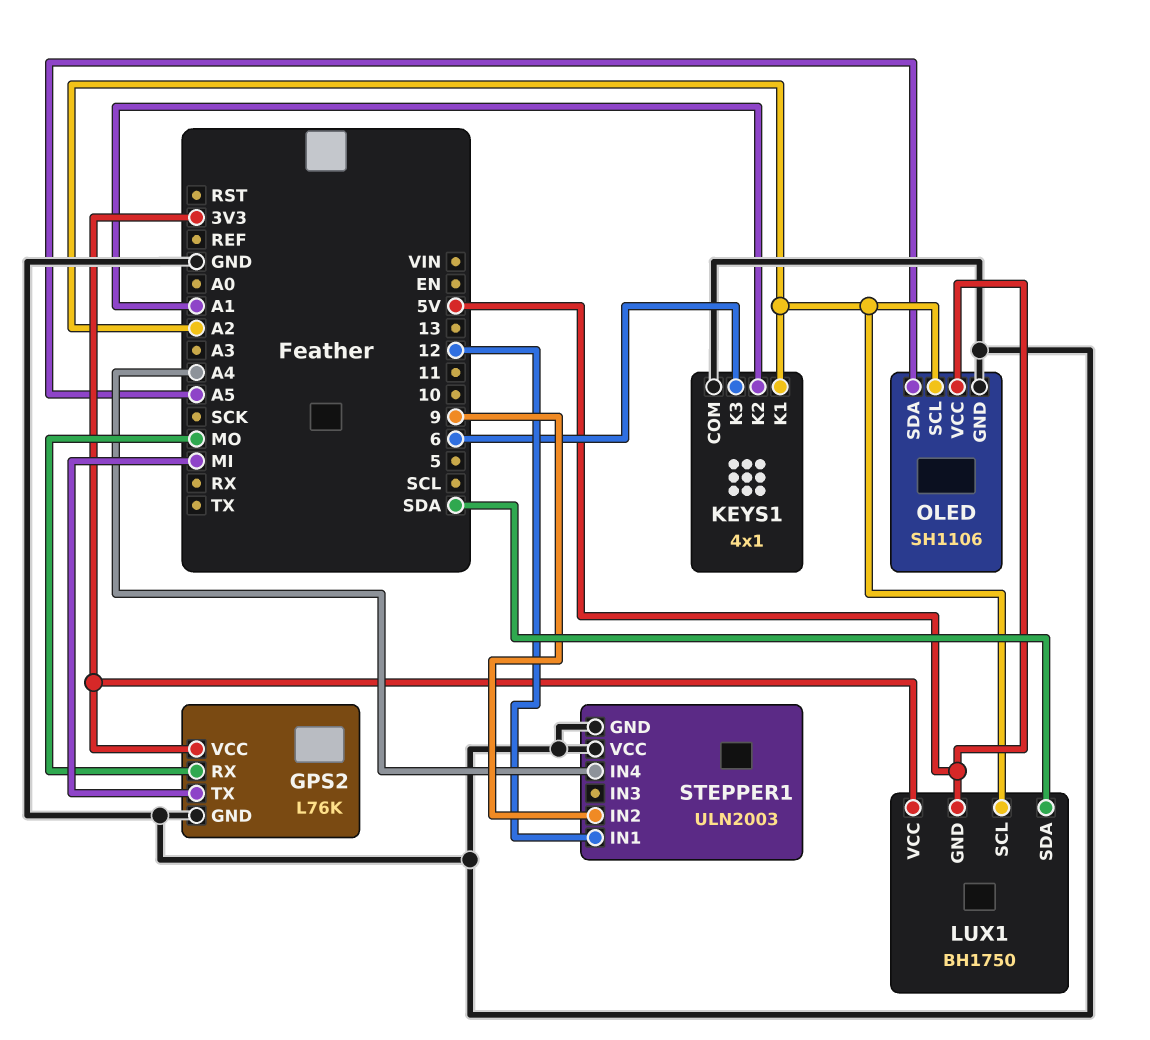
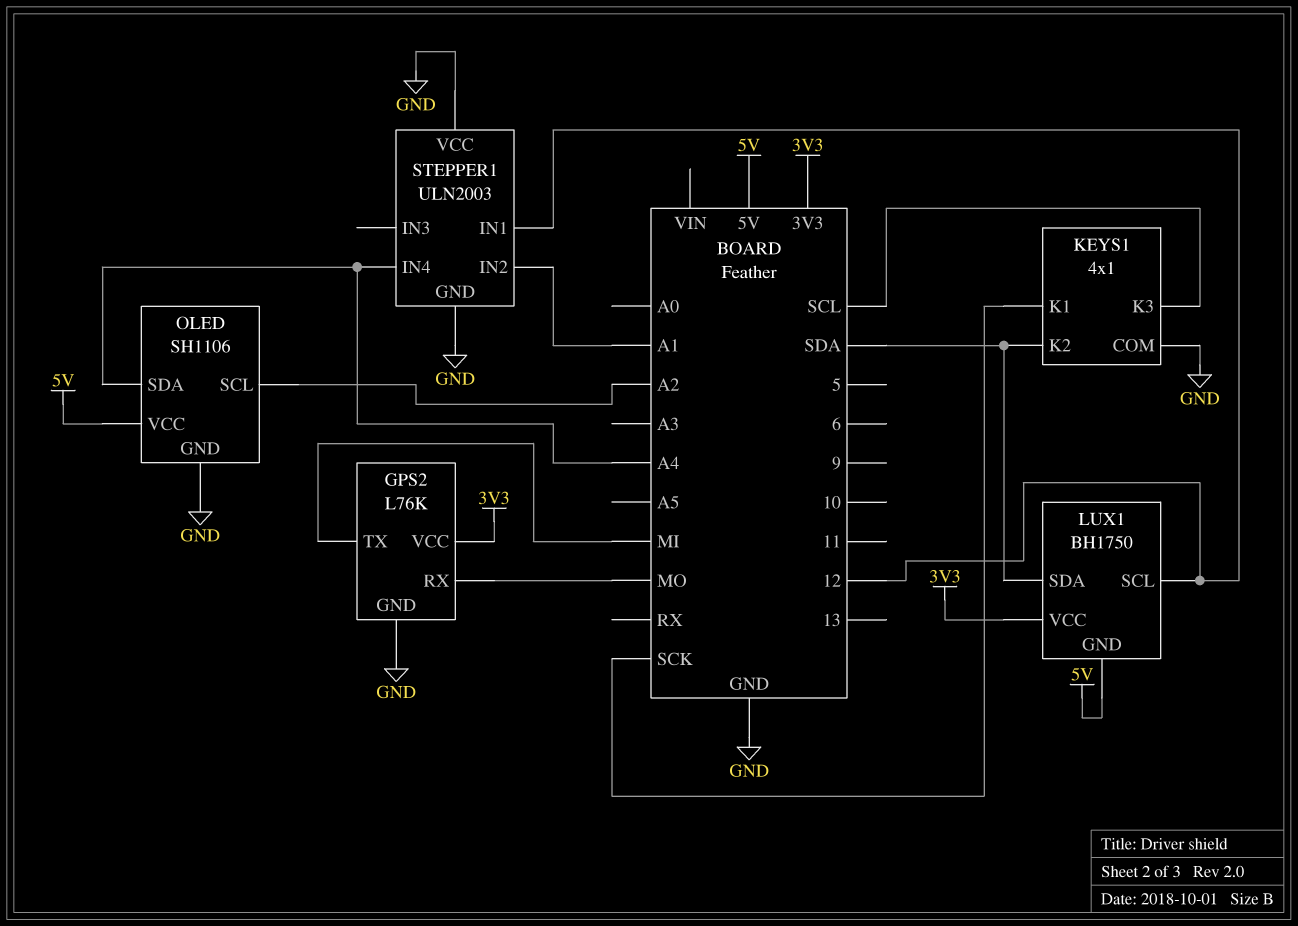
KEYS1 pin K1: A2 -> SCK
KEYS1 pin K2: A1 -> SDA
KEYS1 pin K3: 6 -> SCL
LUX1 pin SCL: A2 -> 12
OLED pin SDA: A5 -> A4
STEPPER1 pin IN2: 9 -> A1

